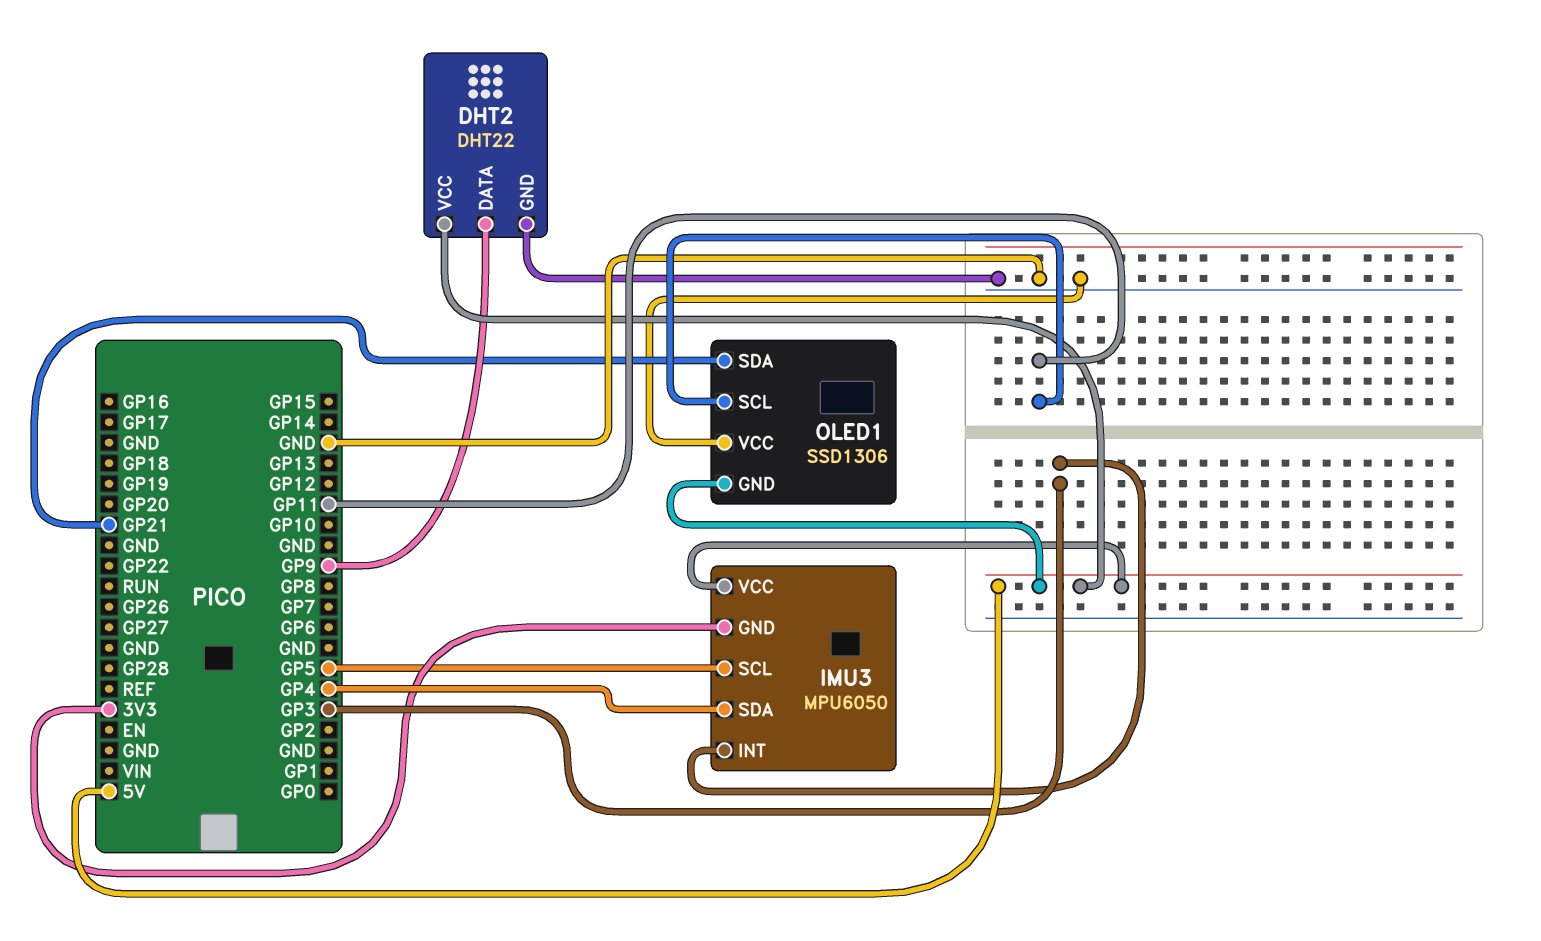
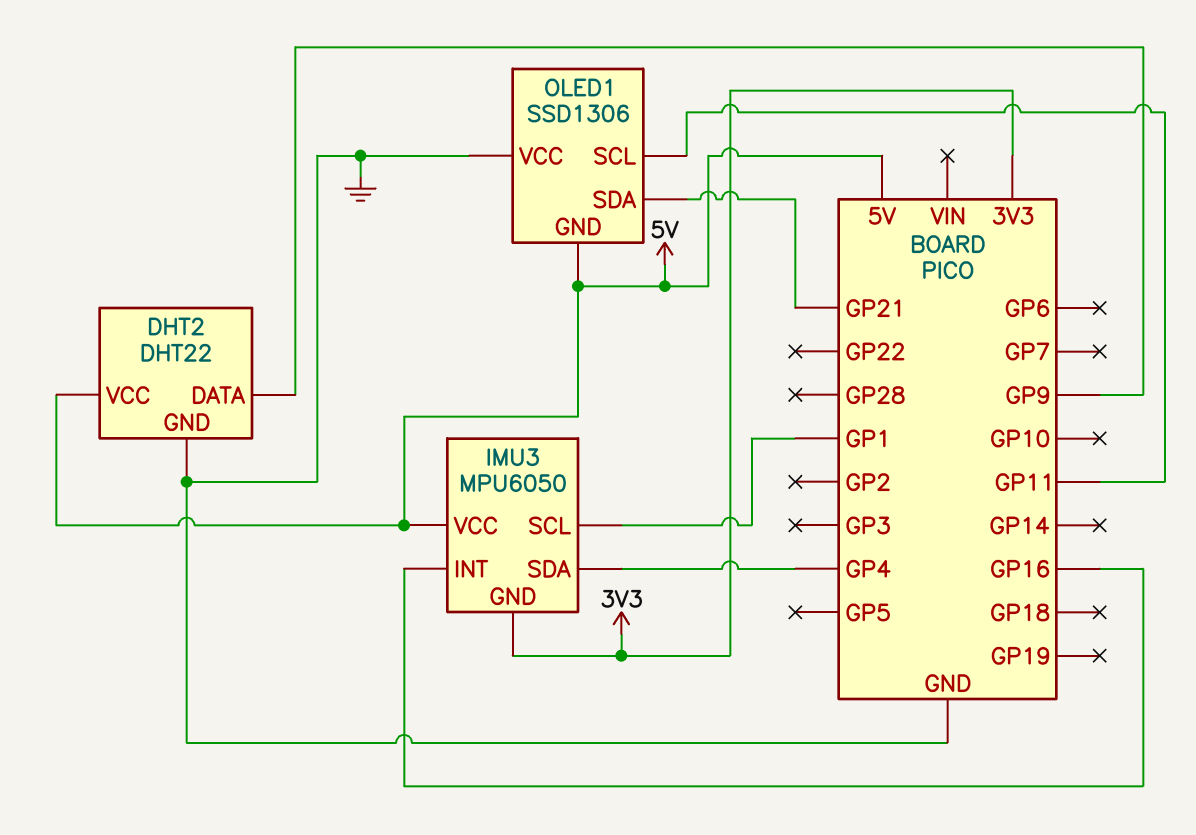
IMU3 pin INT: GP3 -> GP16
IMU3 pin SCL: GP5 -> GP1

